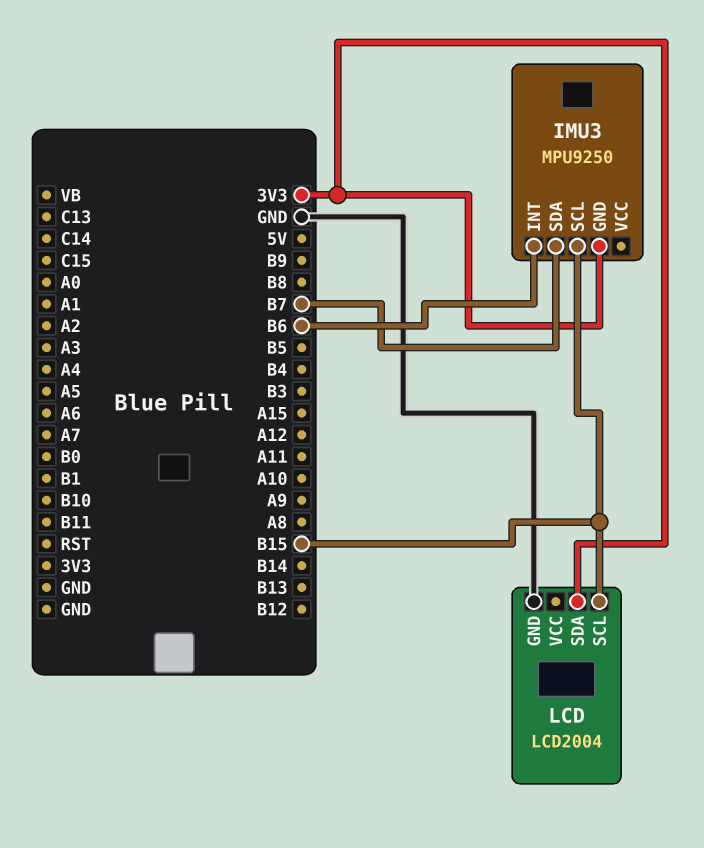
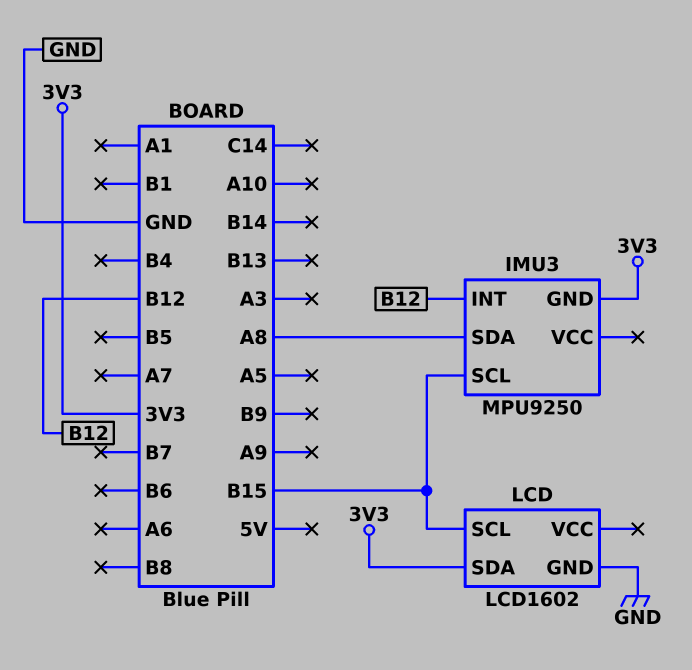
IMU3 pin INT: B6 -> B12
IMU3 pin SDA: B7 -> A8
LCD: LCD2004 -> LCD1602

